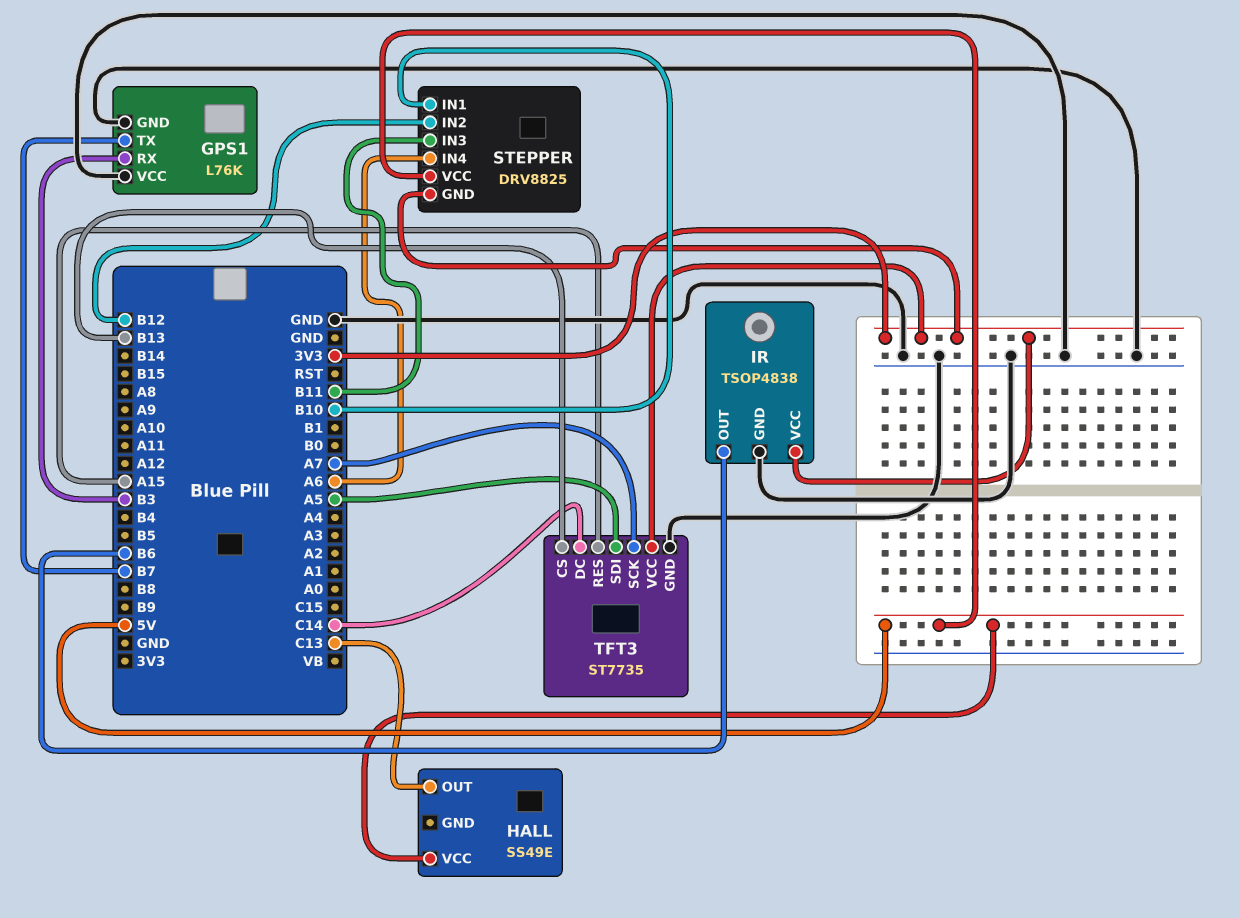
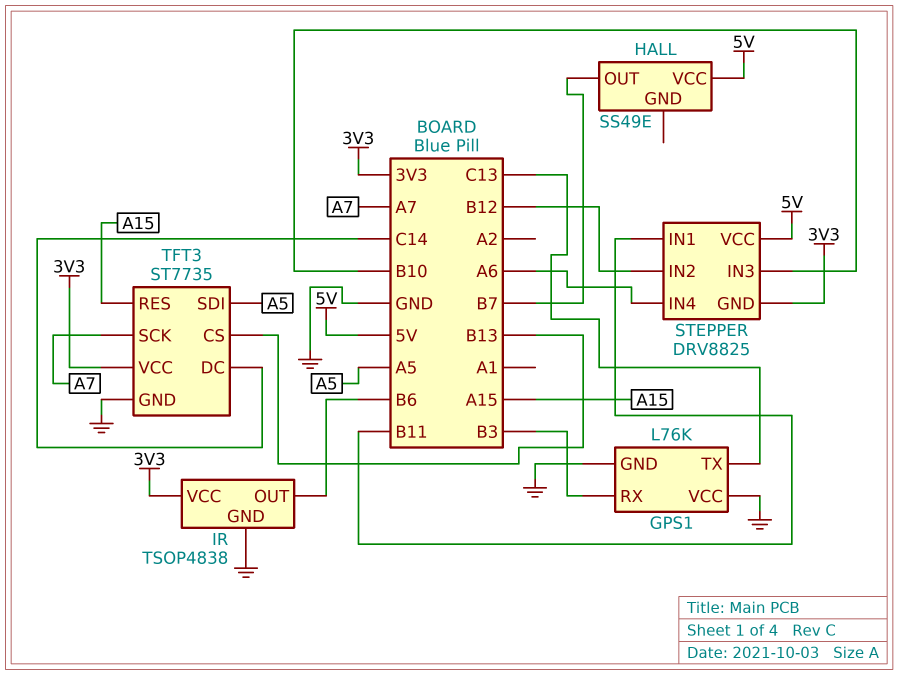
GPS1 pin TX: B7 -> C13
HALL pin OUT: C13 -> B7
STEPPER pin IN1: B10 -> B11
STEPPER pin IN3: B11 -> B10

